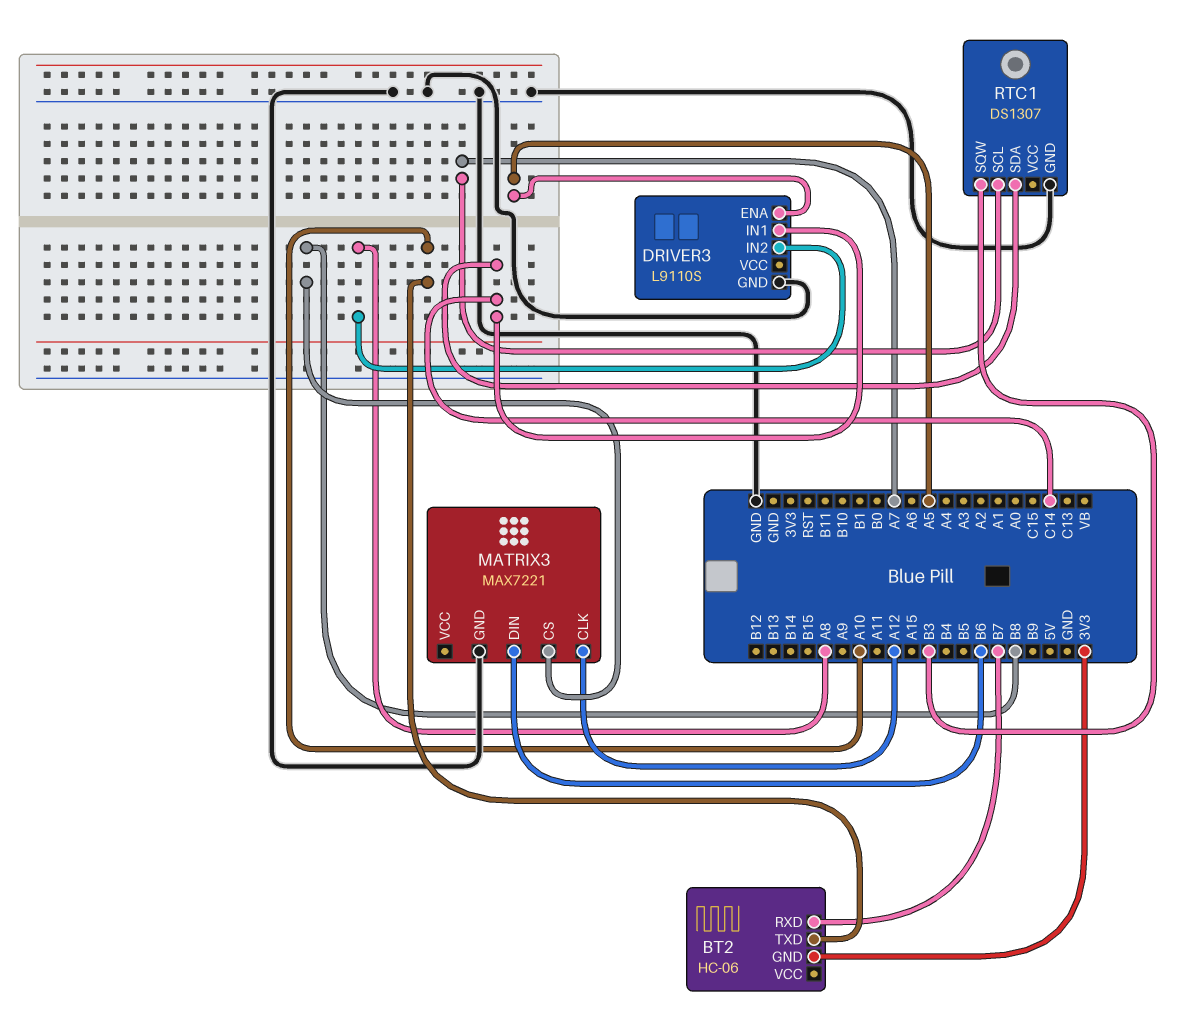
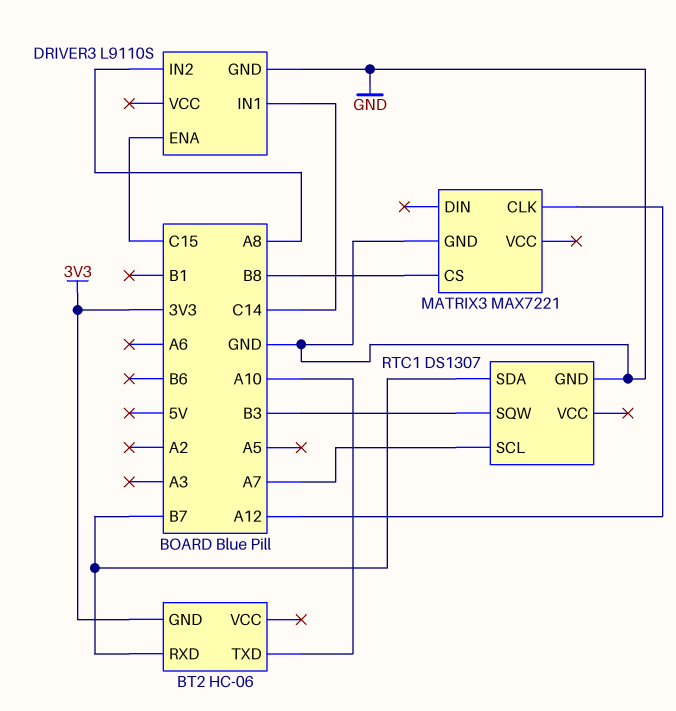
DRIVER3 pin ENA: A5 -> C15
MATRIX3 pin DIN: B6 -> none
RTC1 pin SDA: C14 -> B7

